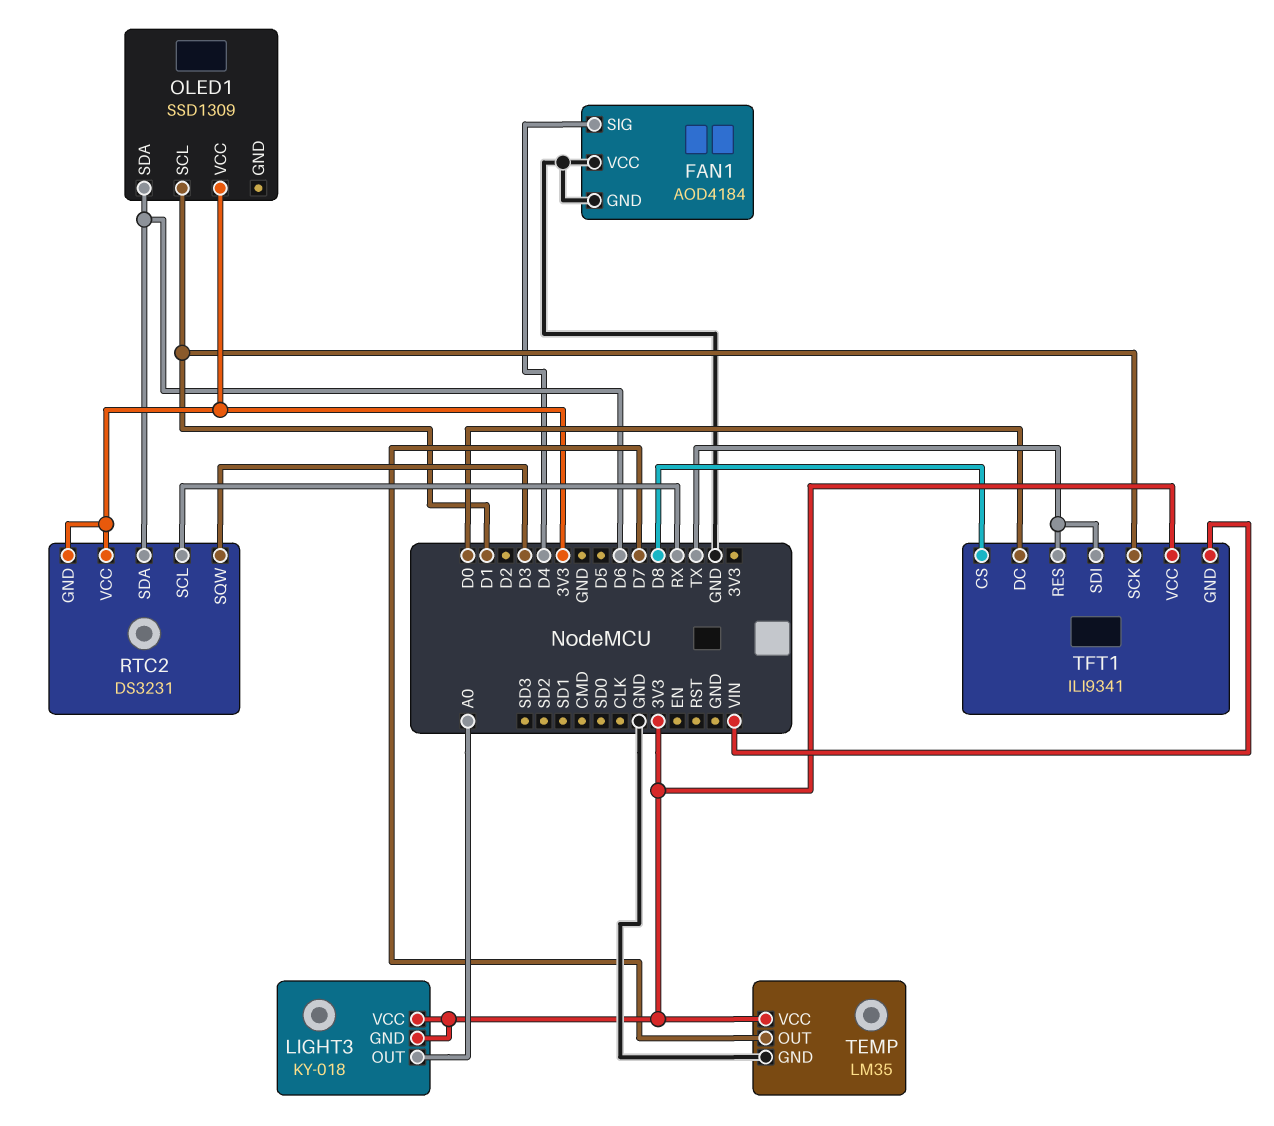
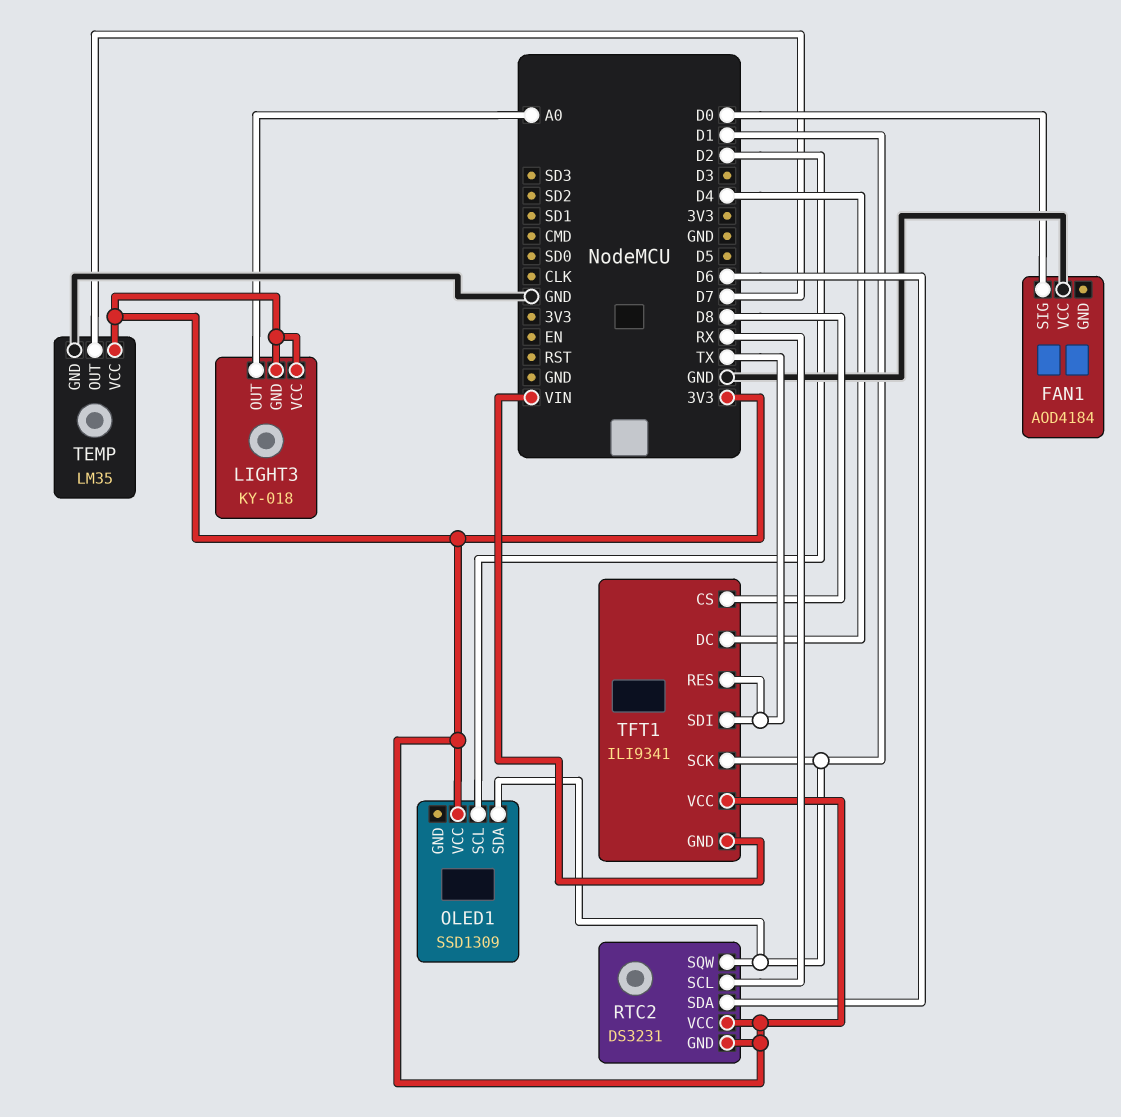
FAN1 pin GND: GND -> none
FAN1 pin SIG: D4 -> D0
OLED1 pin SCL: D1 -> D2
OLED1 pin SDA: D6 -> D1
RTC2 pin SQW: D3 -> D1
TFT1 pin DC: D0 -> D4

